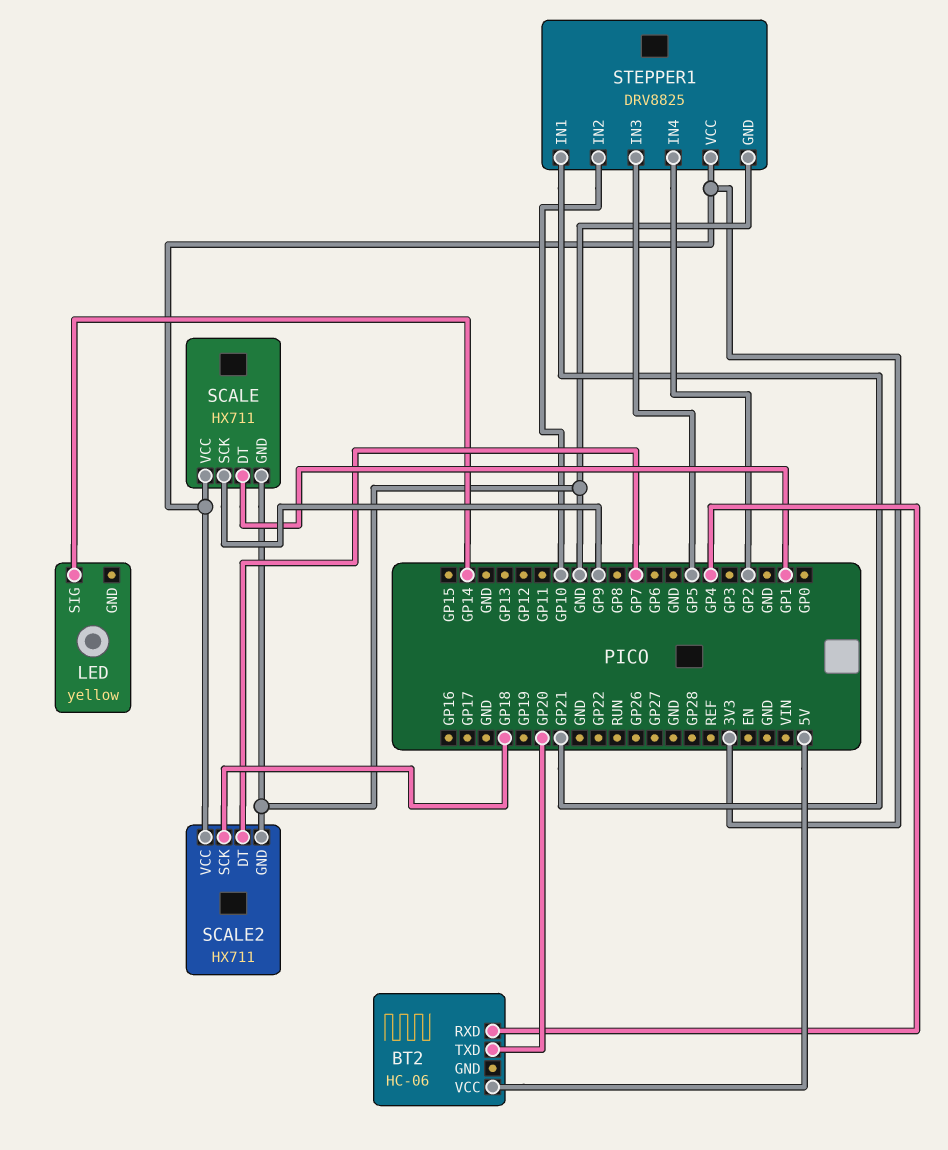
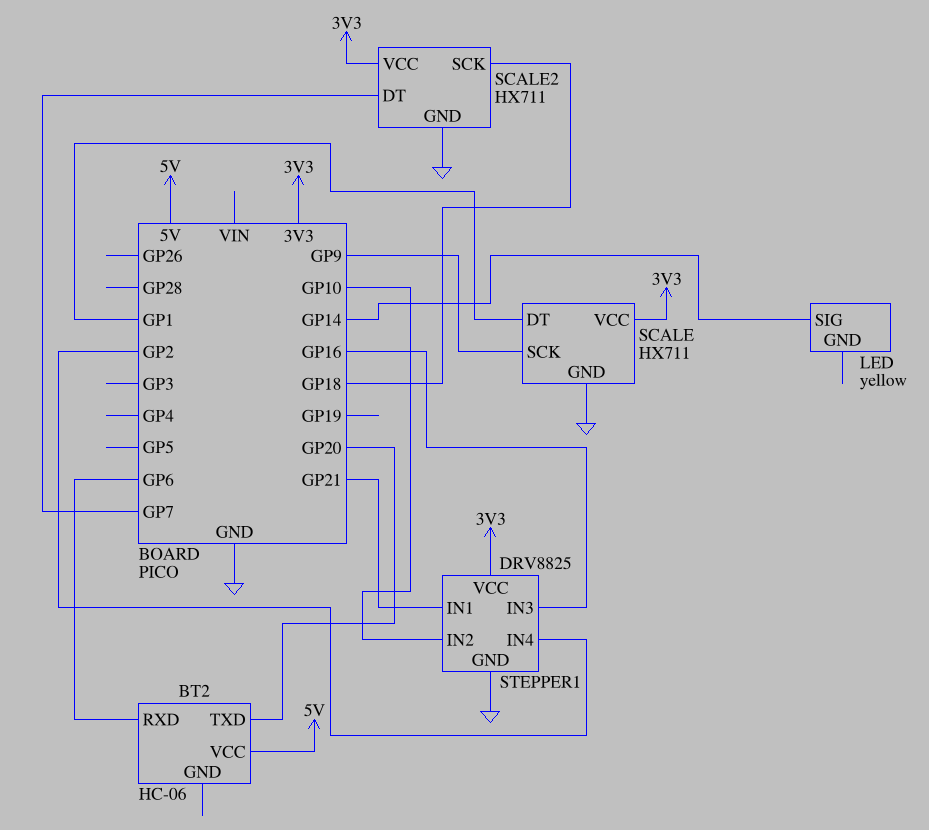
BT2 pin RXD: GP4 -> GP6
STEPPER1 pin IN3: GP5 -> GP16

